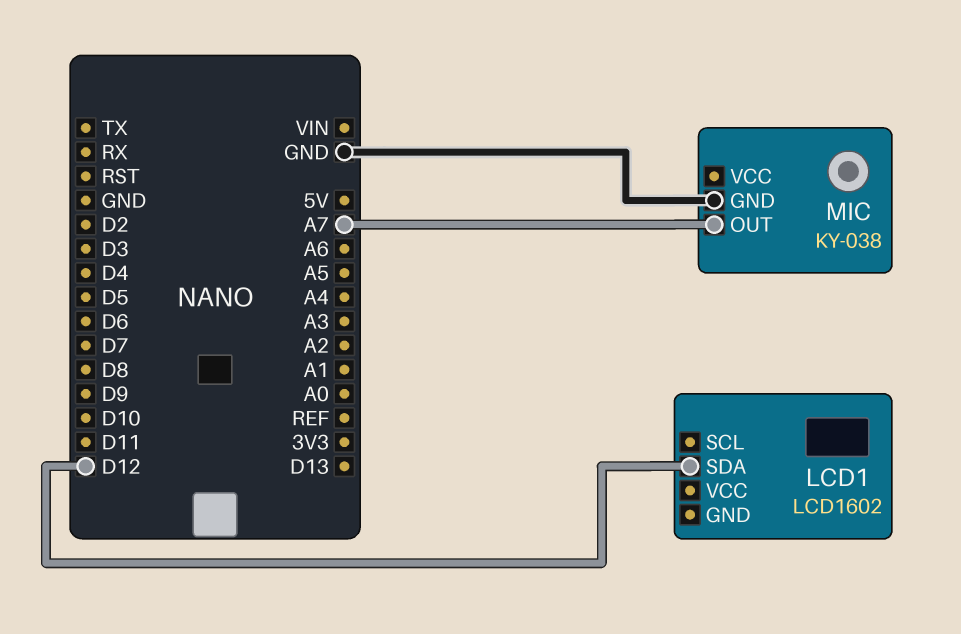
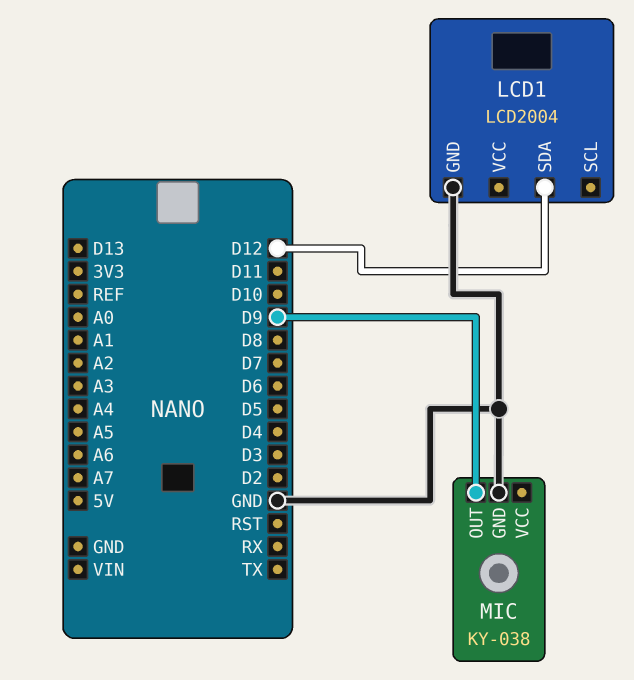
LCD1: LCD1602 -> LCD2004
LCD1 pin GND: none -> GND
MIC pin OUT: A7 -> D9

